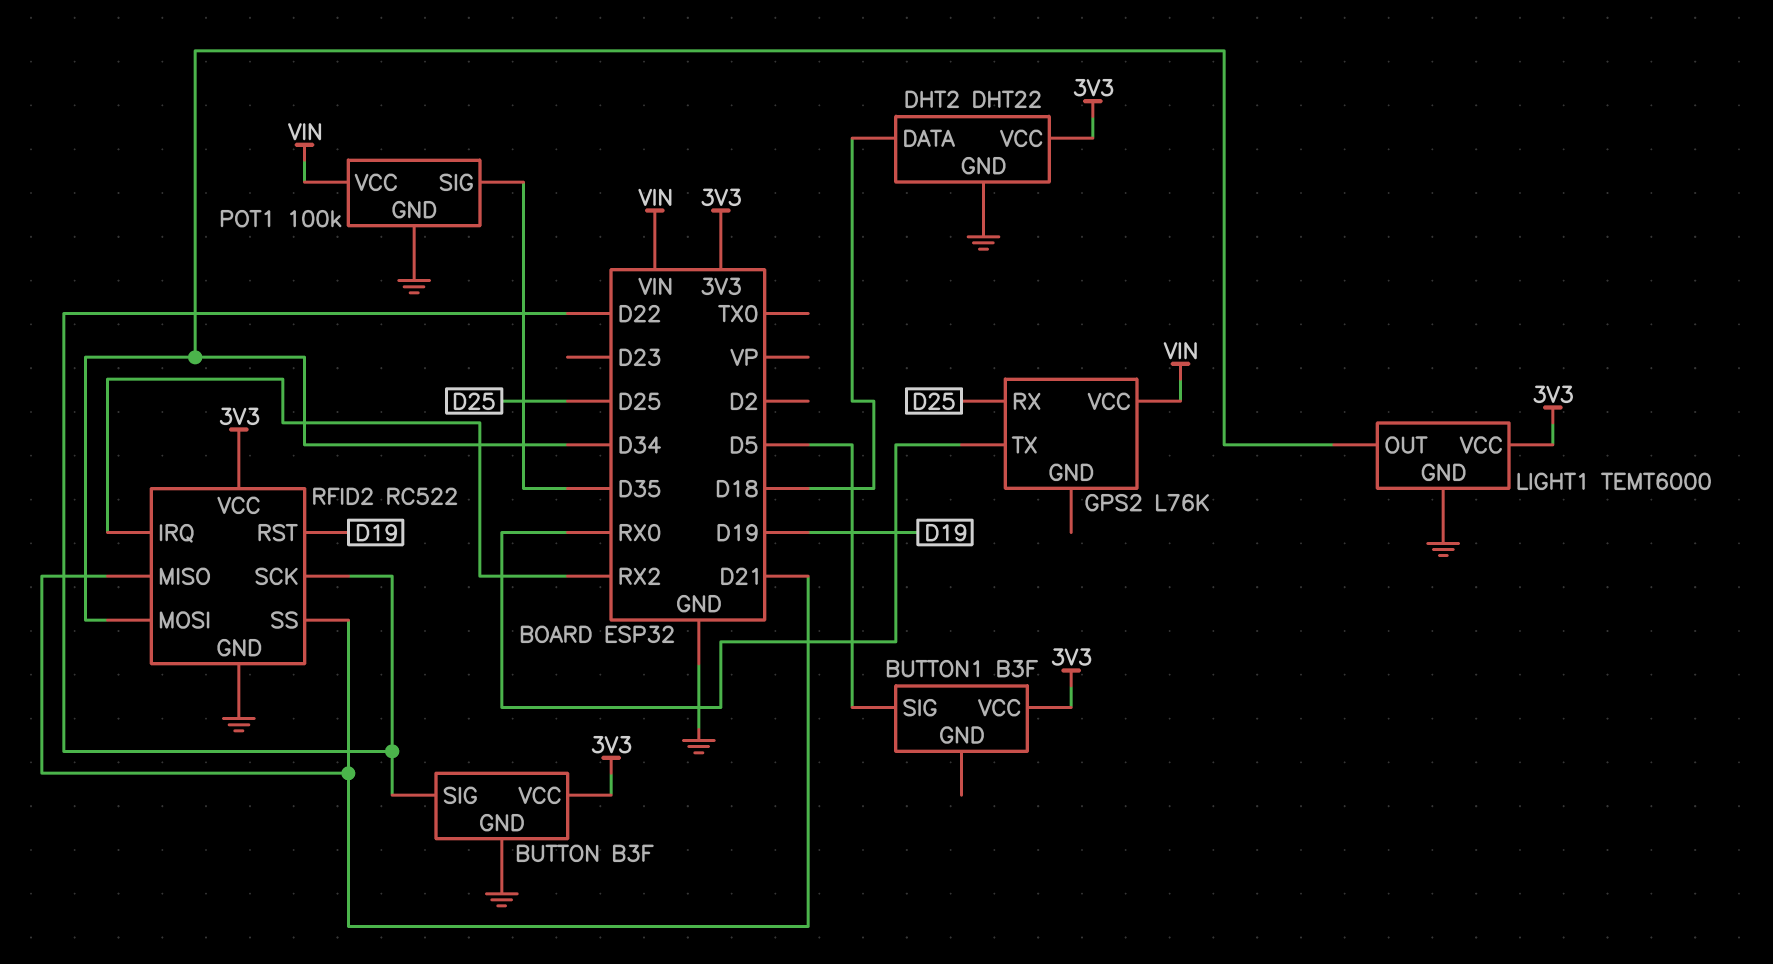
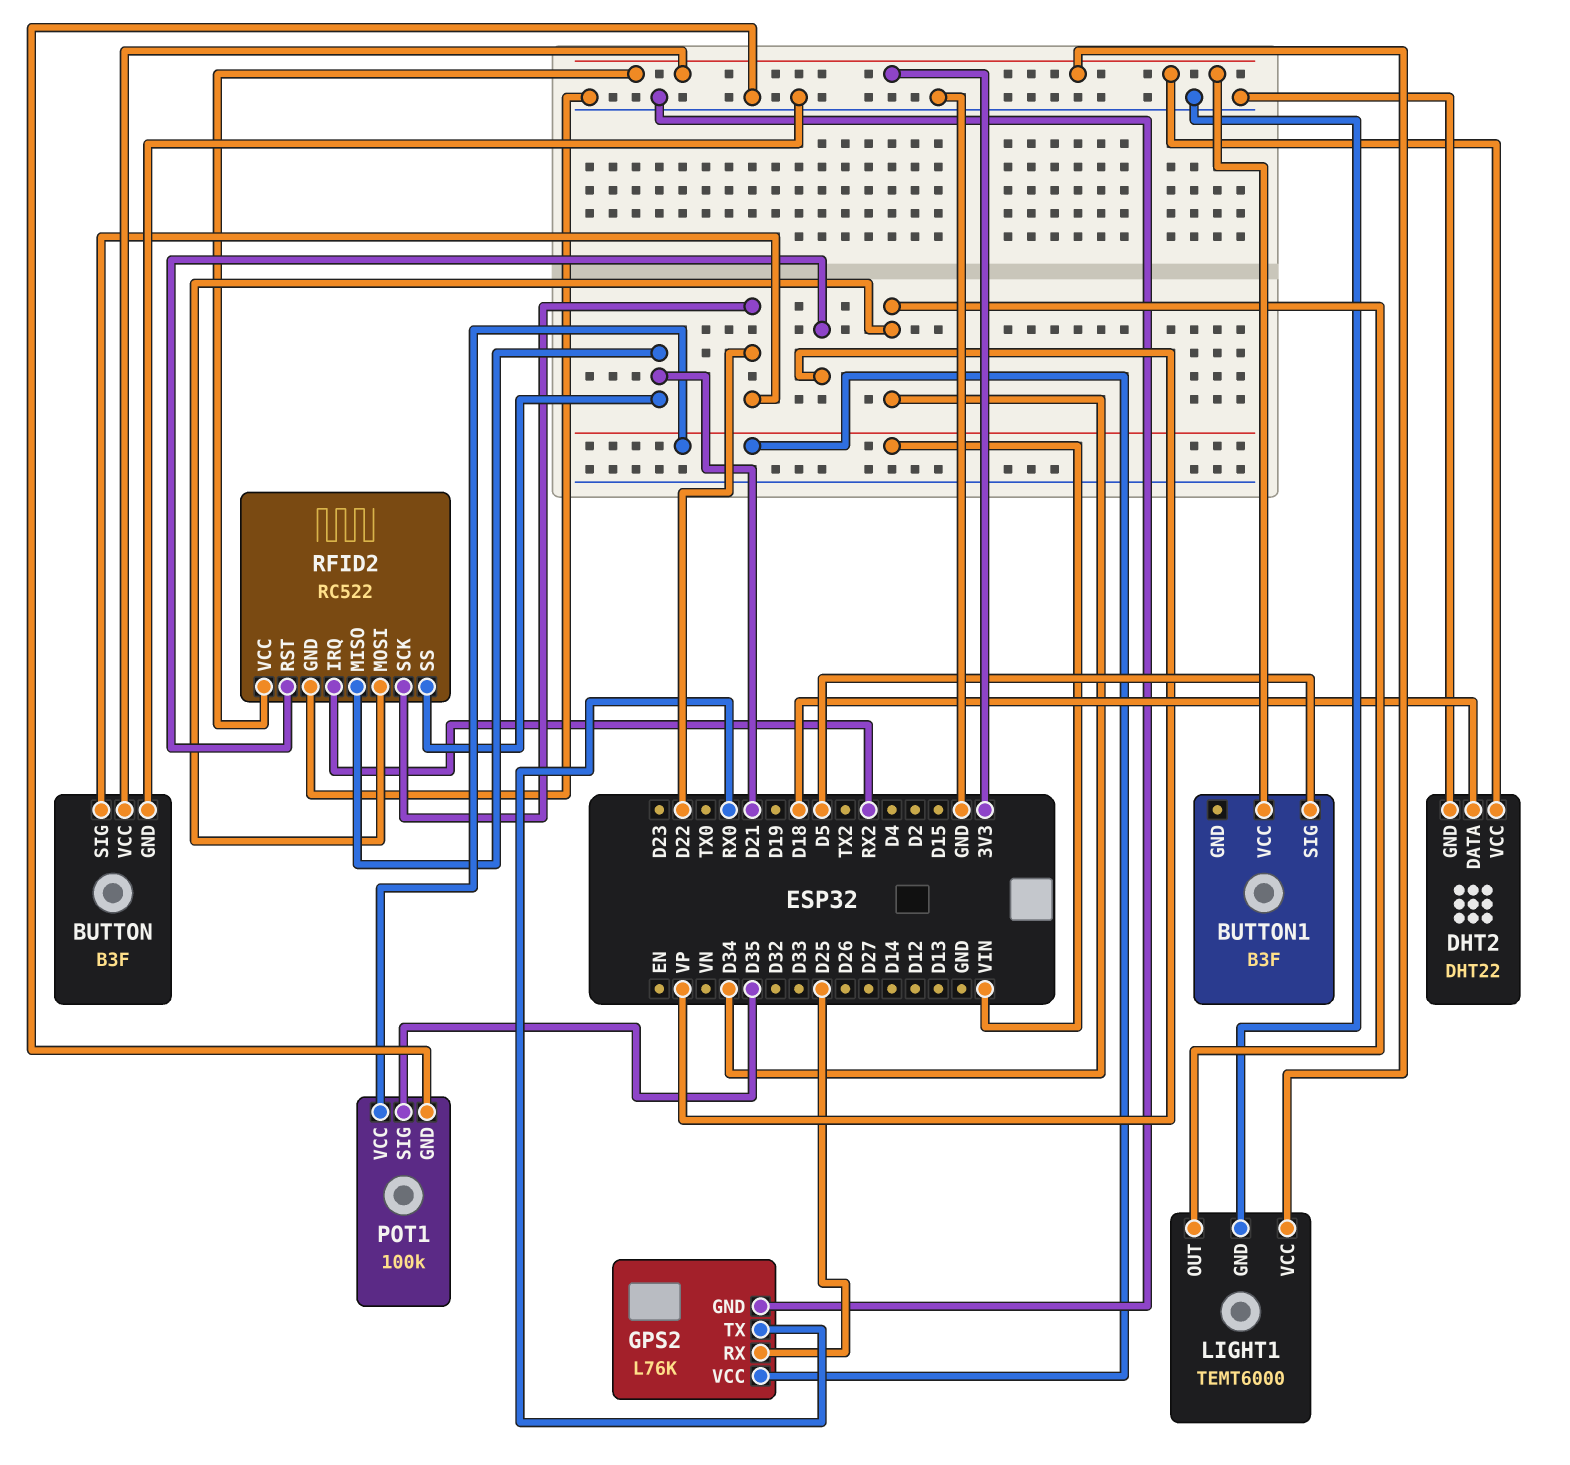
GPS2 pin GND: none -> GND
RFID2 pin RST: D19 -> VP

